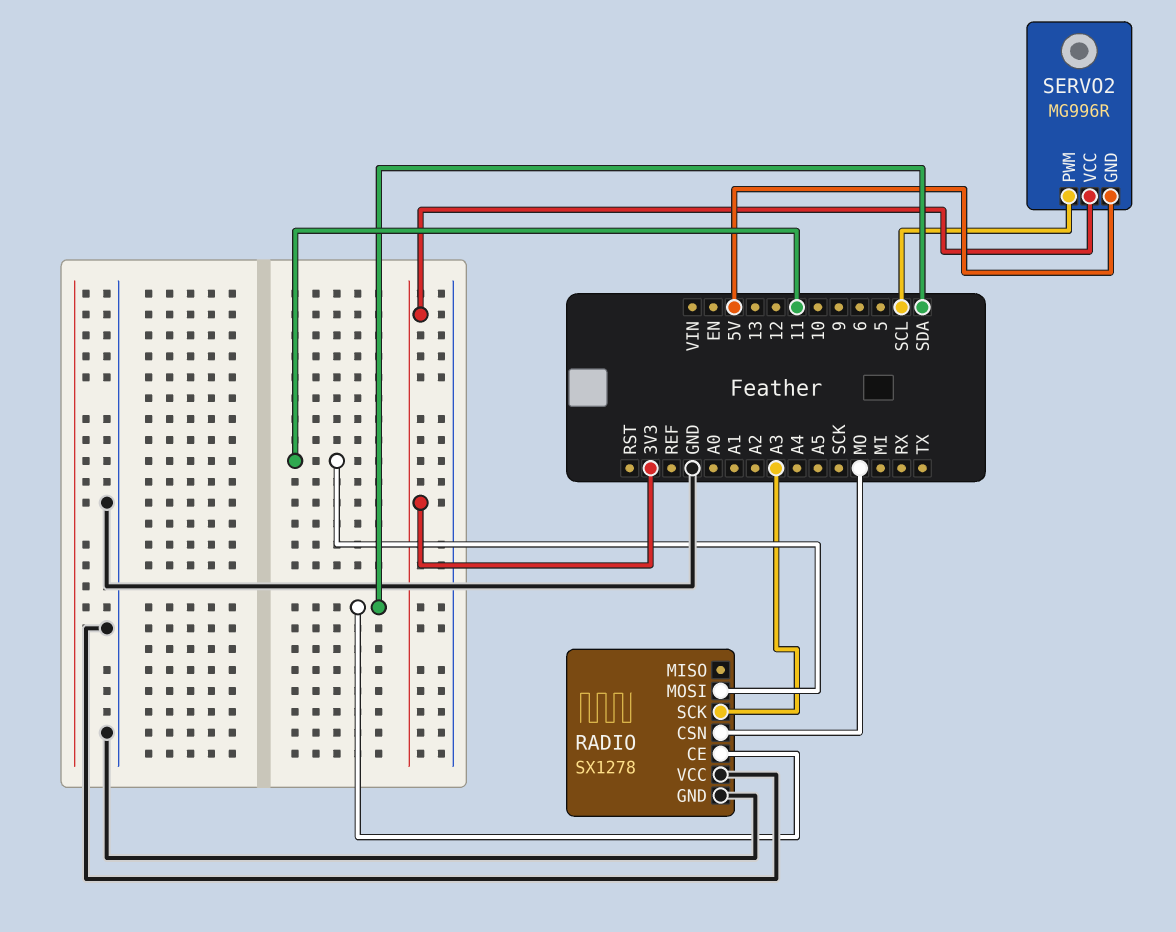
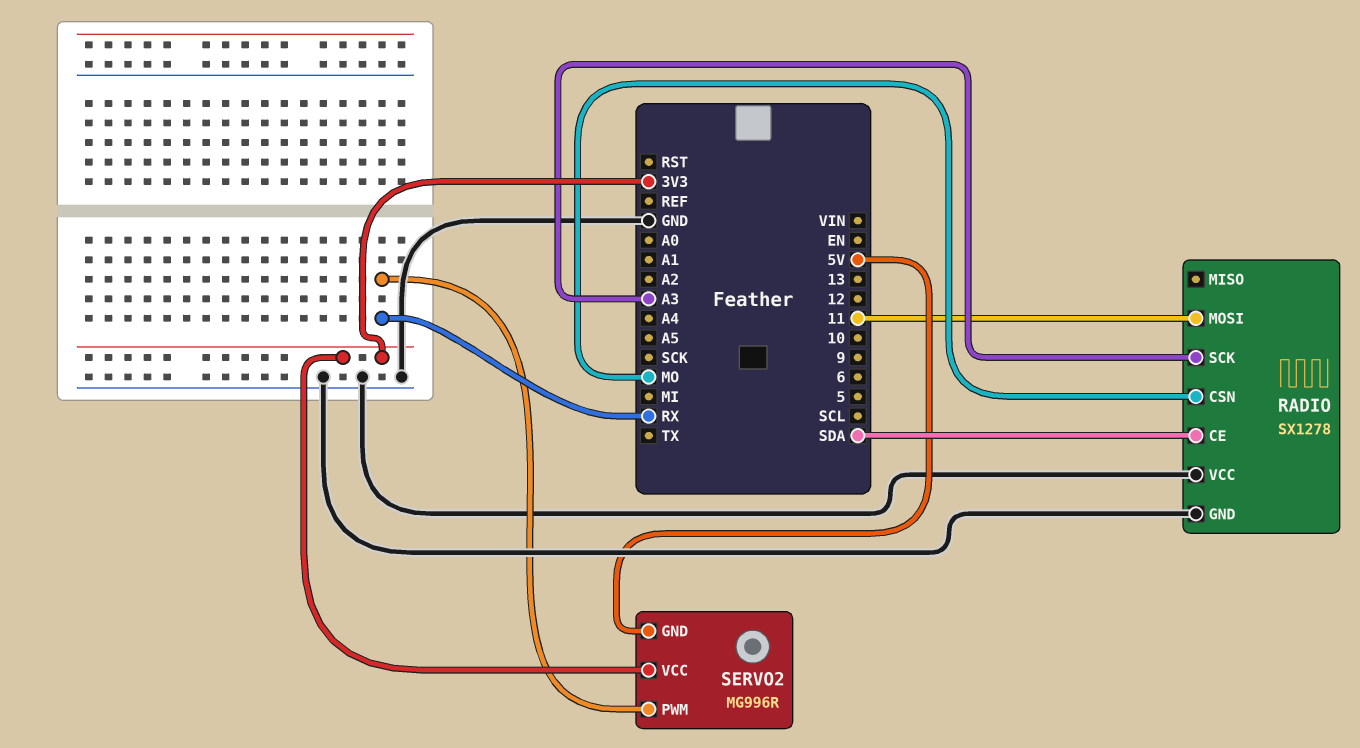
SERVO2 pin PWM: SCL -> RX

